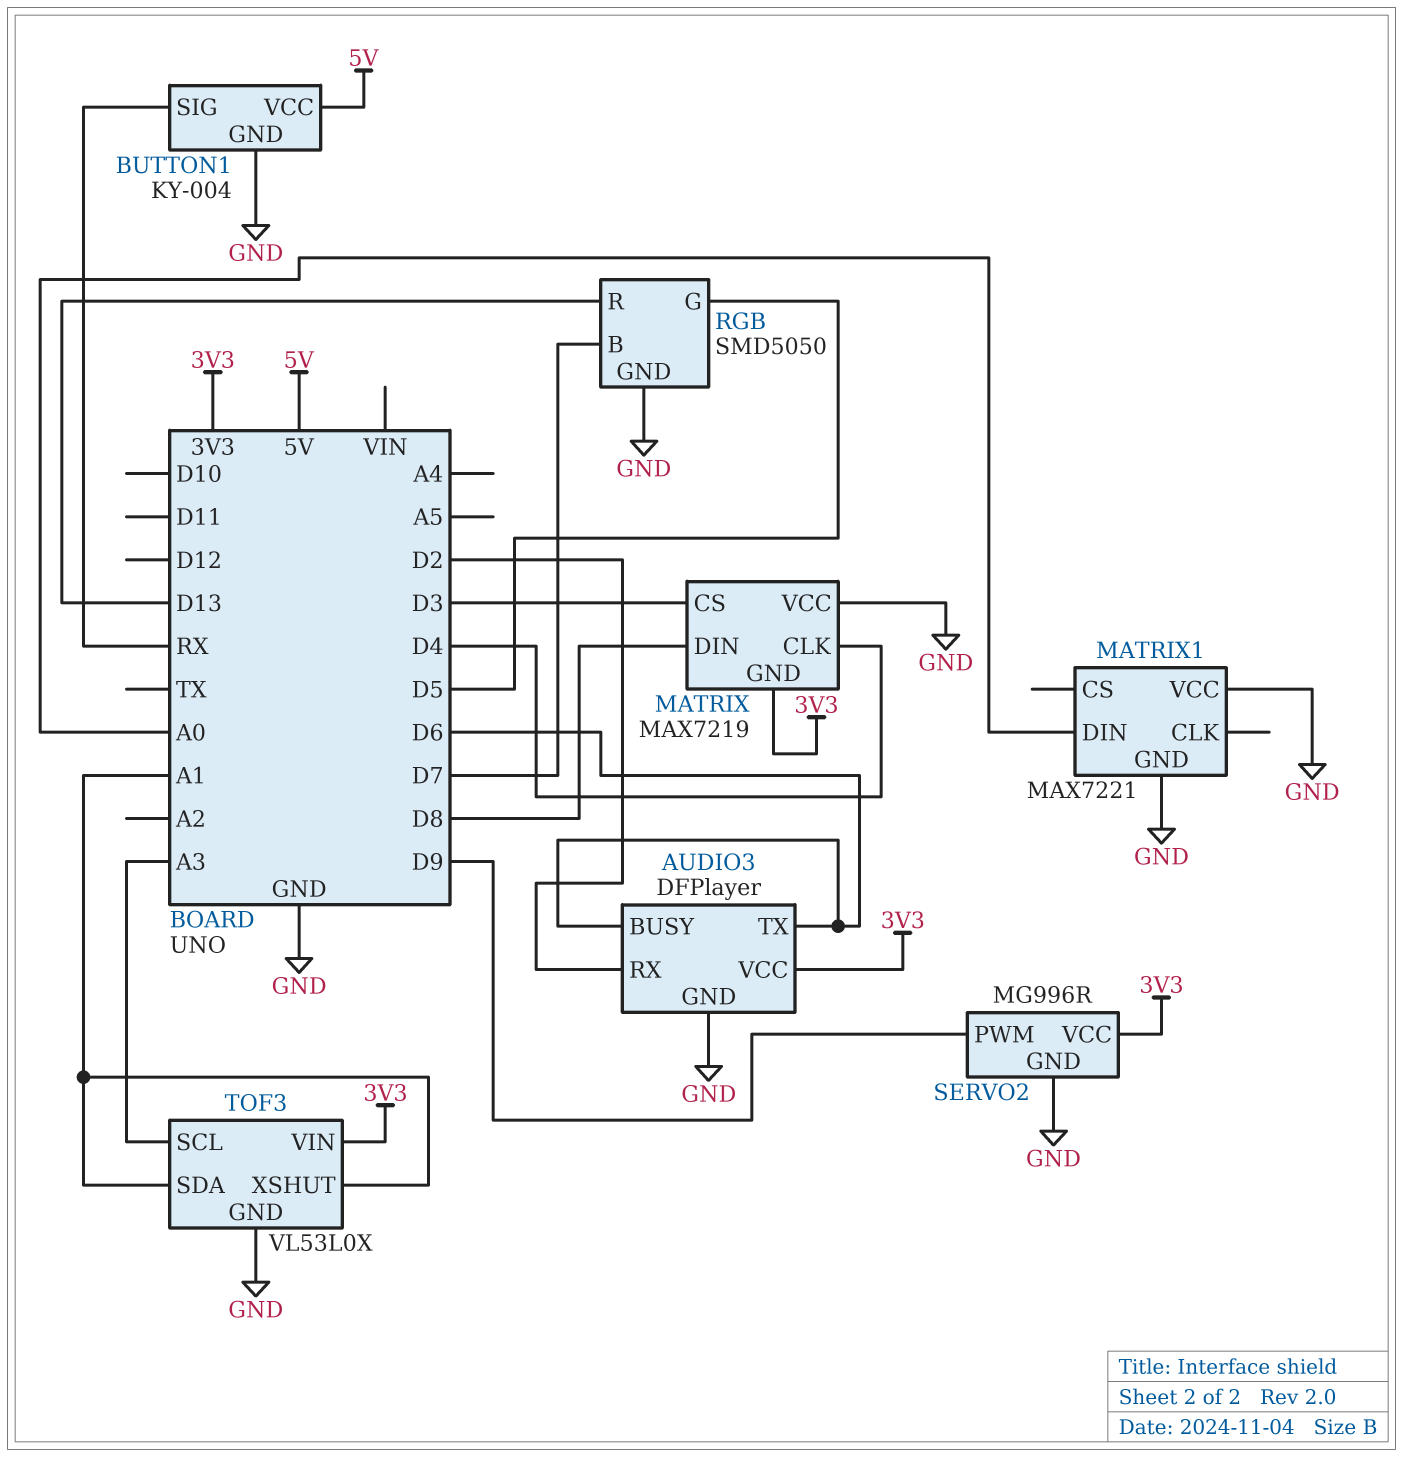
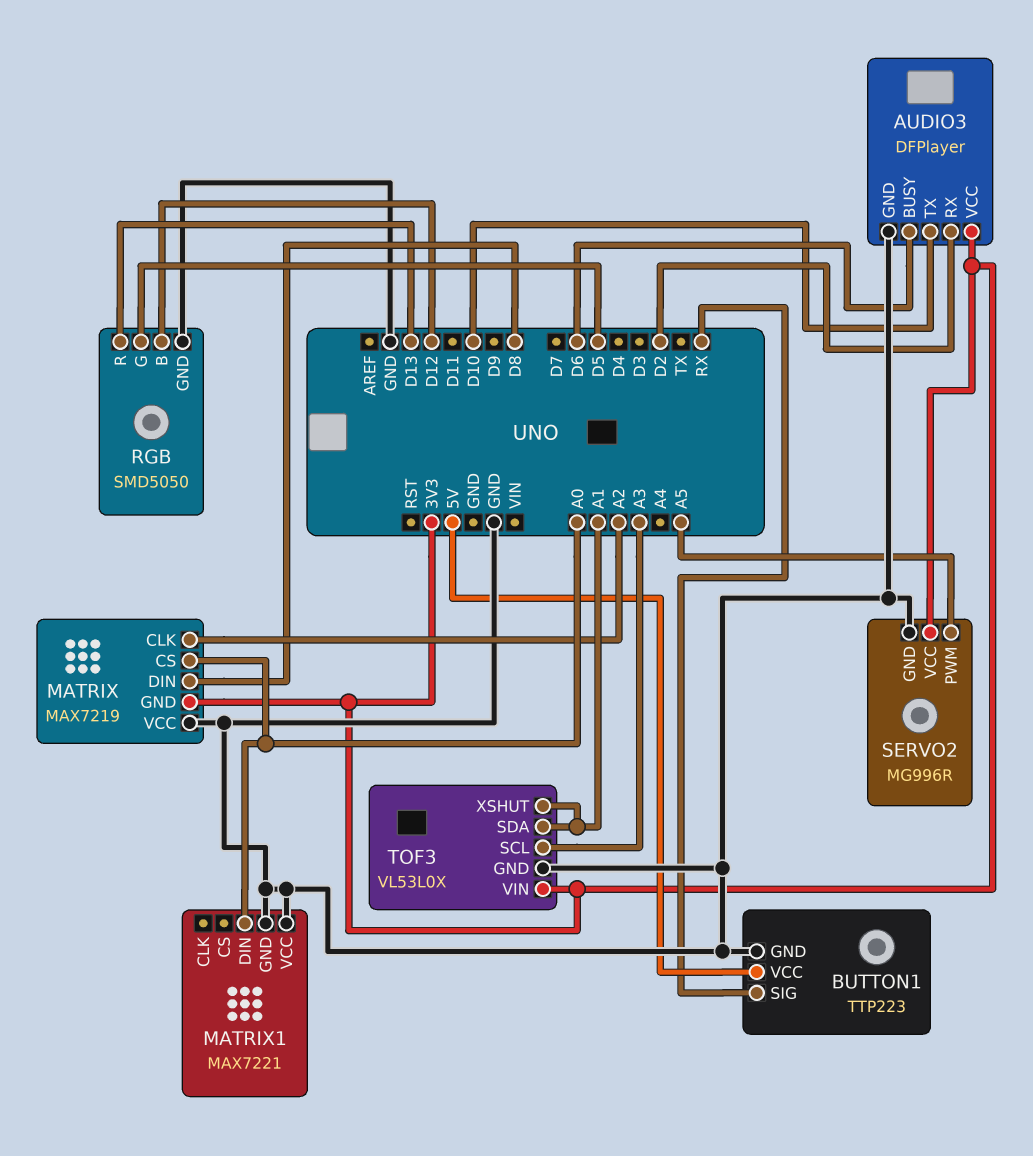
AUDIO3 pin TX: D6 -> D10
BUTTON1: KY-004 -> TTP223
MATRIX pin CLK: D4 -> A2
MATRIX pin CS: D3 -> A0
RGB pin B: D7 -> D12
SERVO2 pin PWM: D9 -> A5

